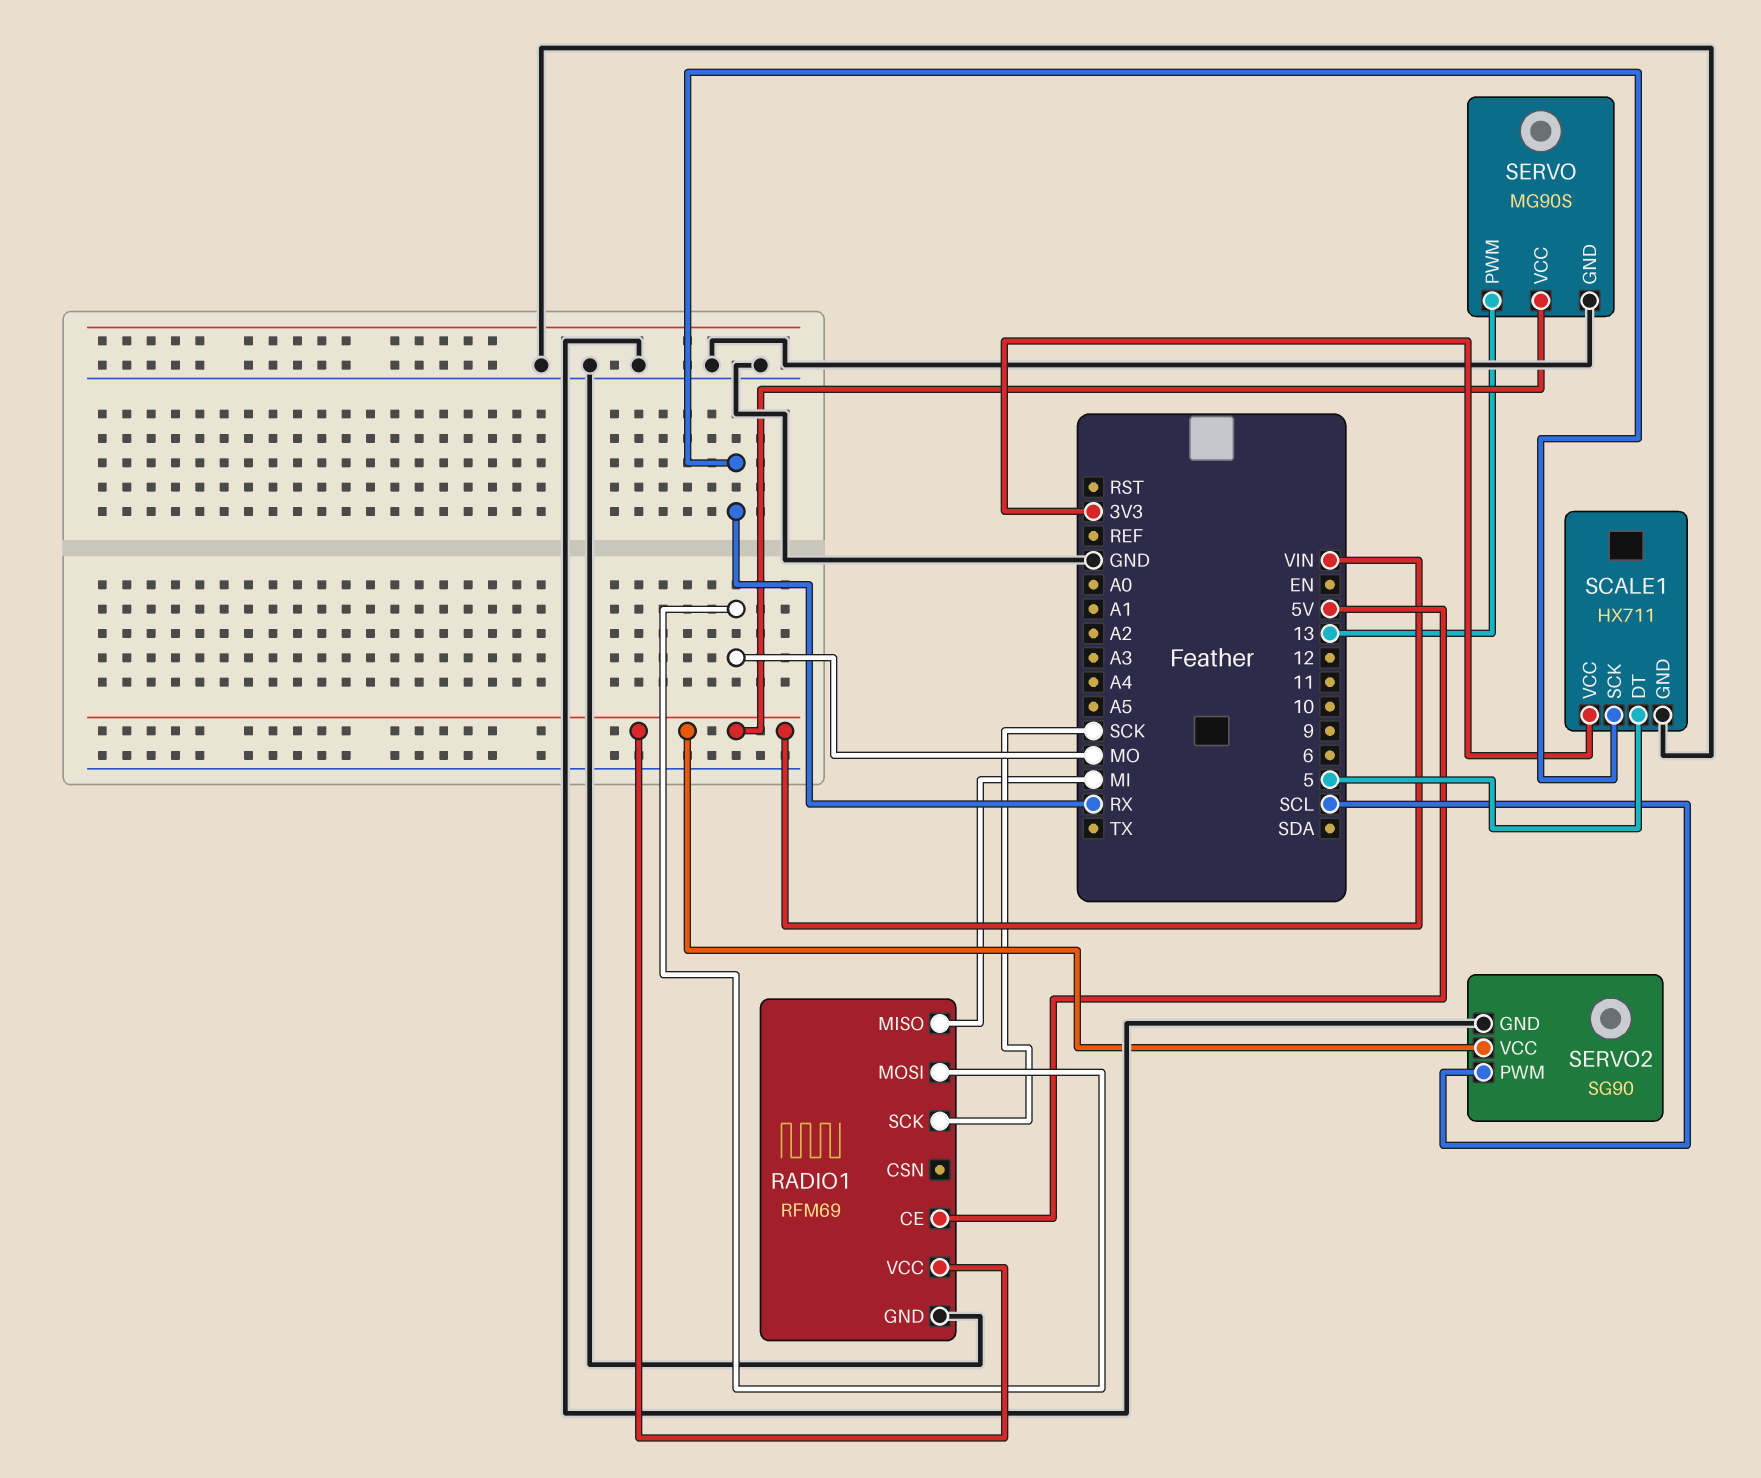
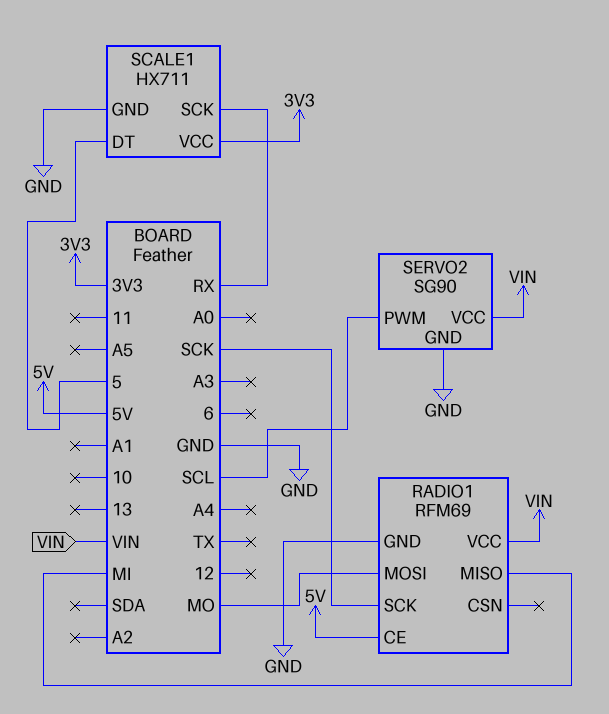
SERVO: MG90S -> none
SERVO pin GND: GND -> none
SERVO pin PWM: 13 -> none
SERVO pin VCC: VIN -> none

